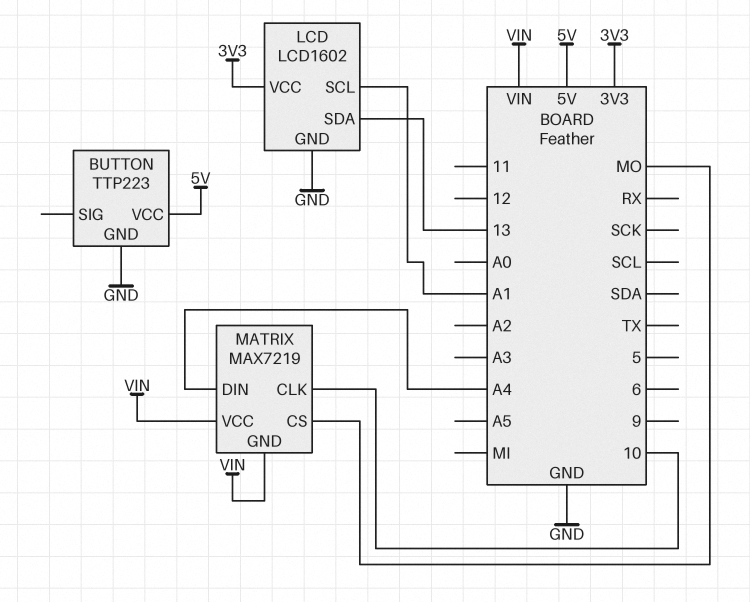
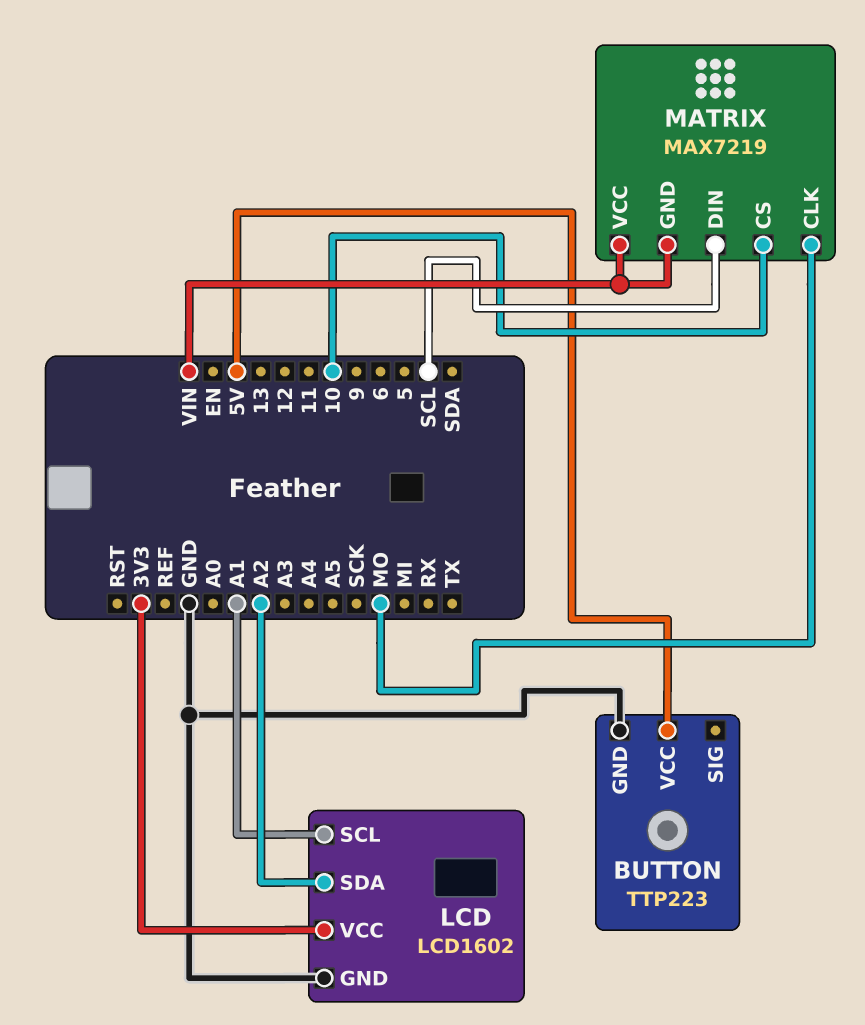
LCD pin SDA: 13 -> A2
MATRIX pin CLK: 10 -> MO
MATRIX pin CS: MO -> 10
MATRIX pin DIN: A4 -> SCL

